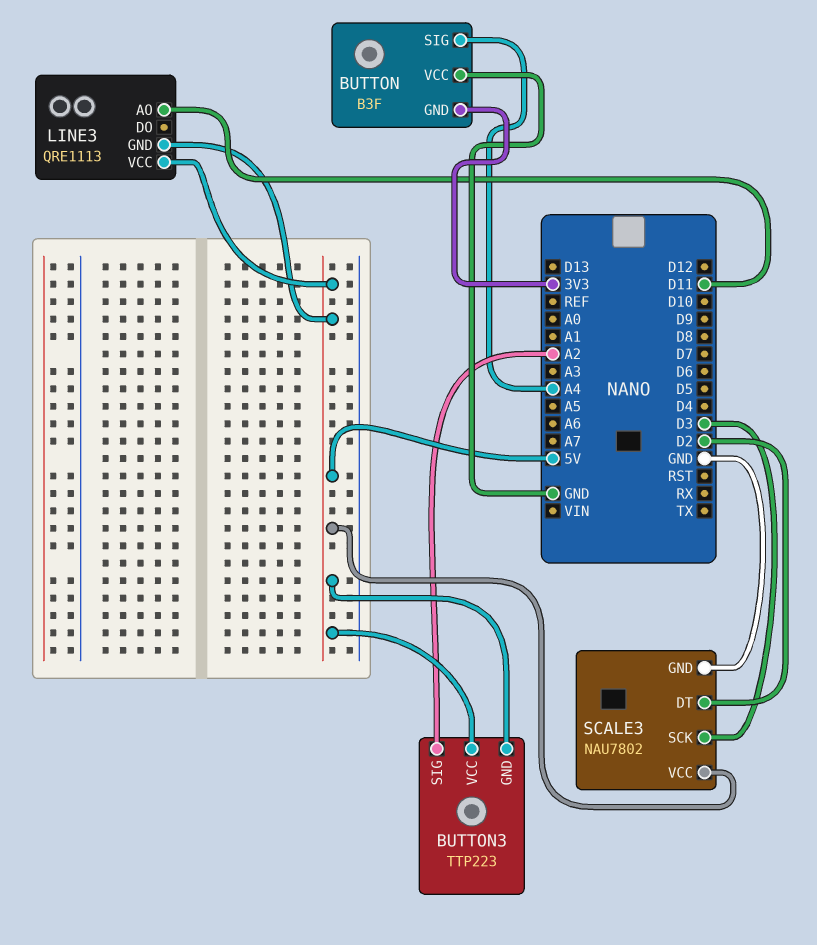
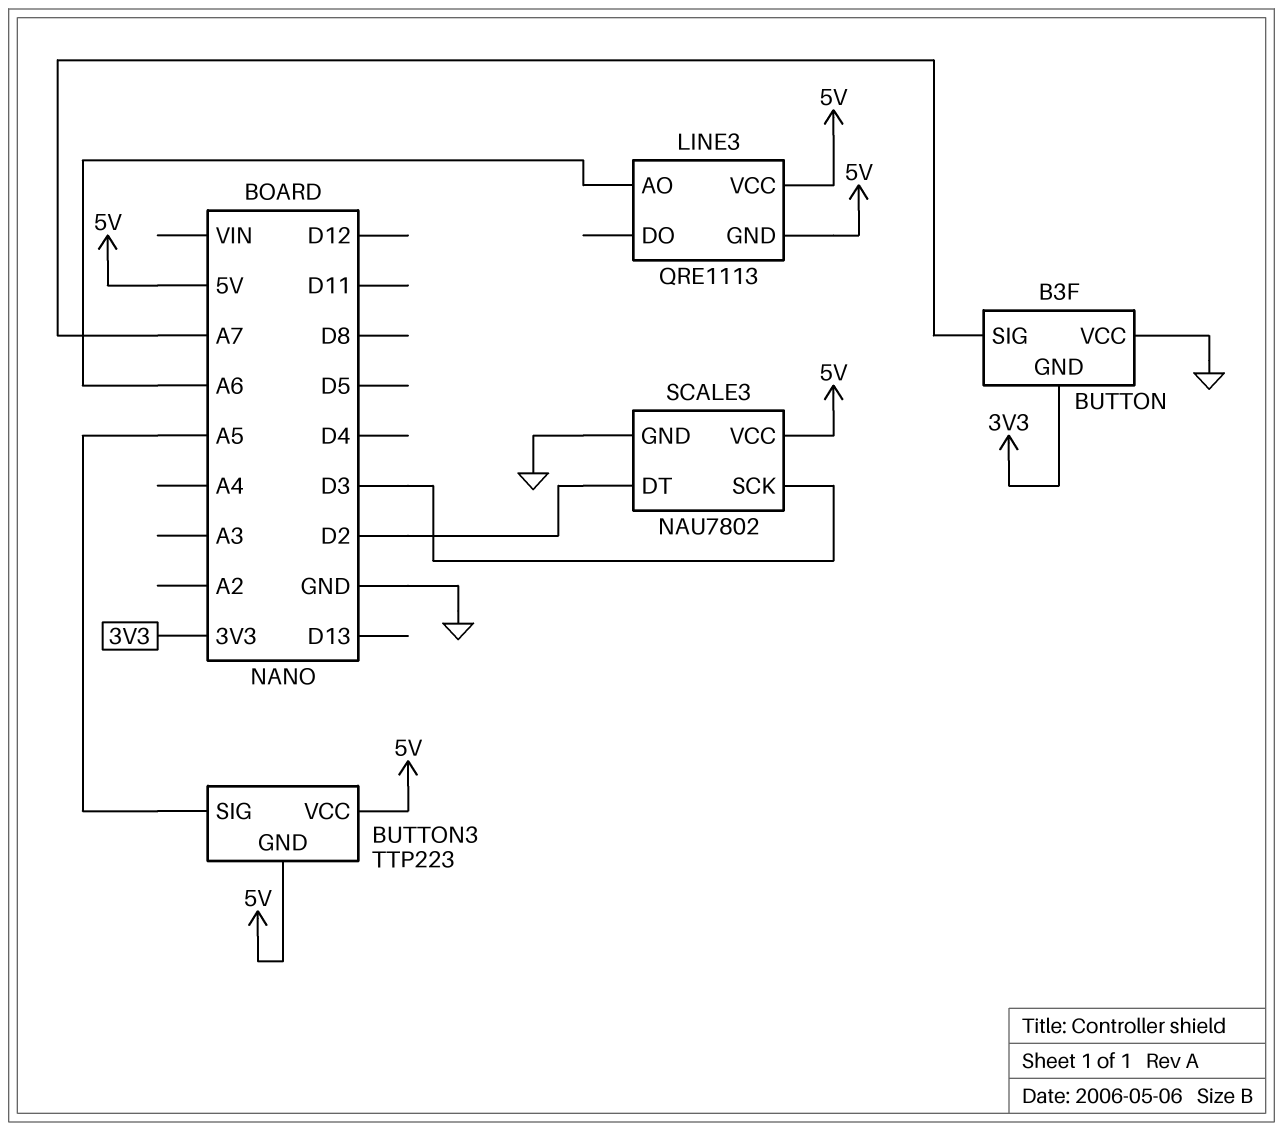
BUTTON pin SIG: A4 -> A7
BUTTON3 pin SIG: A2 -> A5
LINE3 pin AO: D11 -> A6

